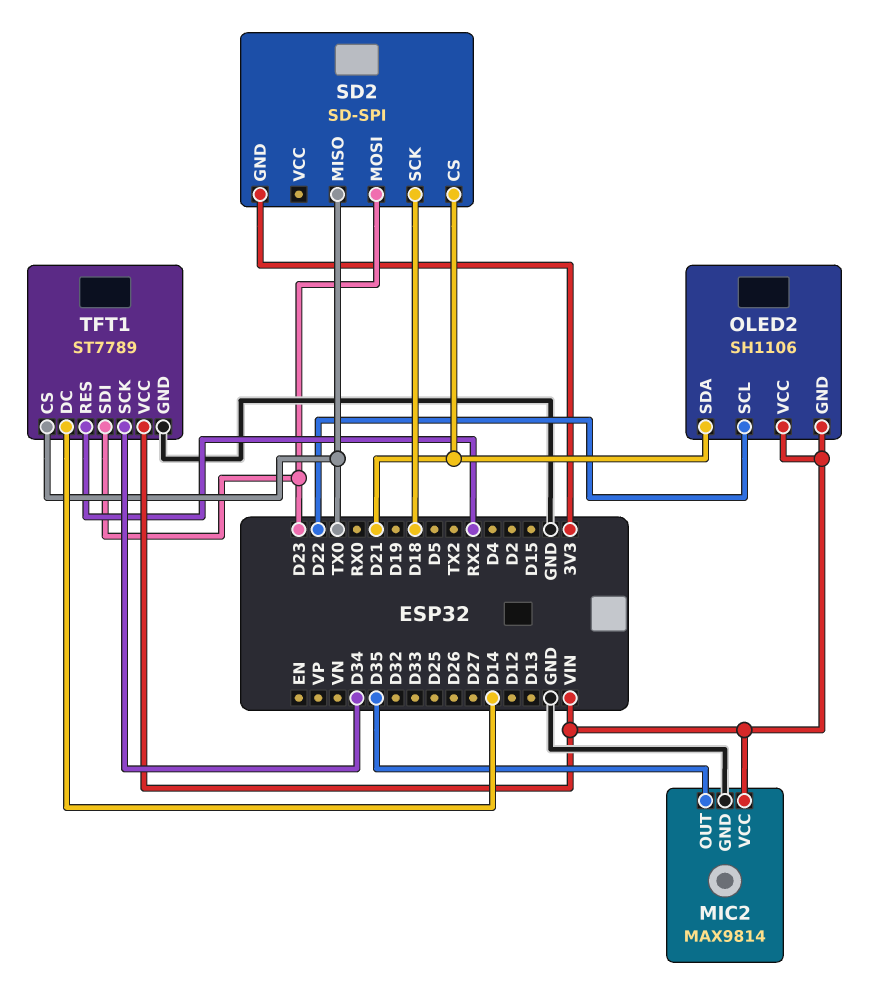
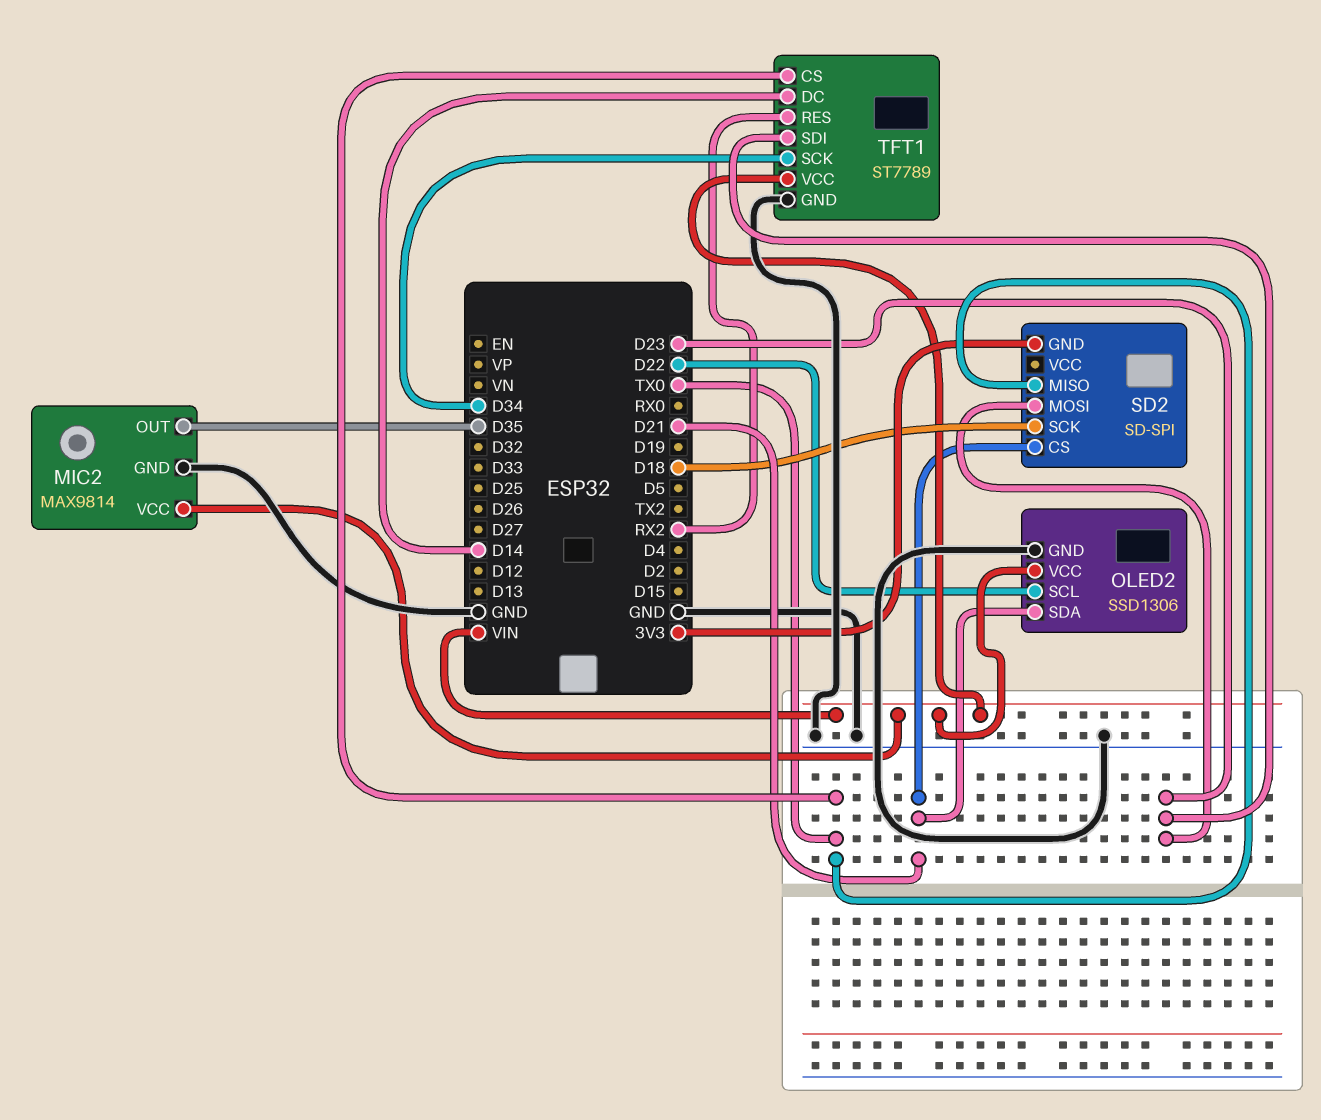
OLED2: SH1106 -> SSD1306
OLED2 pin GND: VIN -> GND

